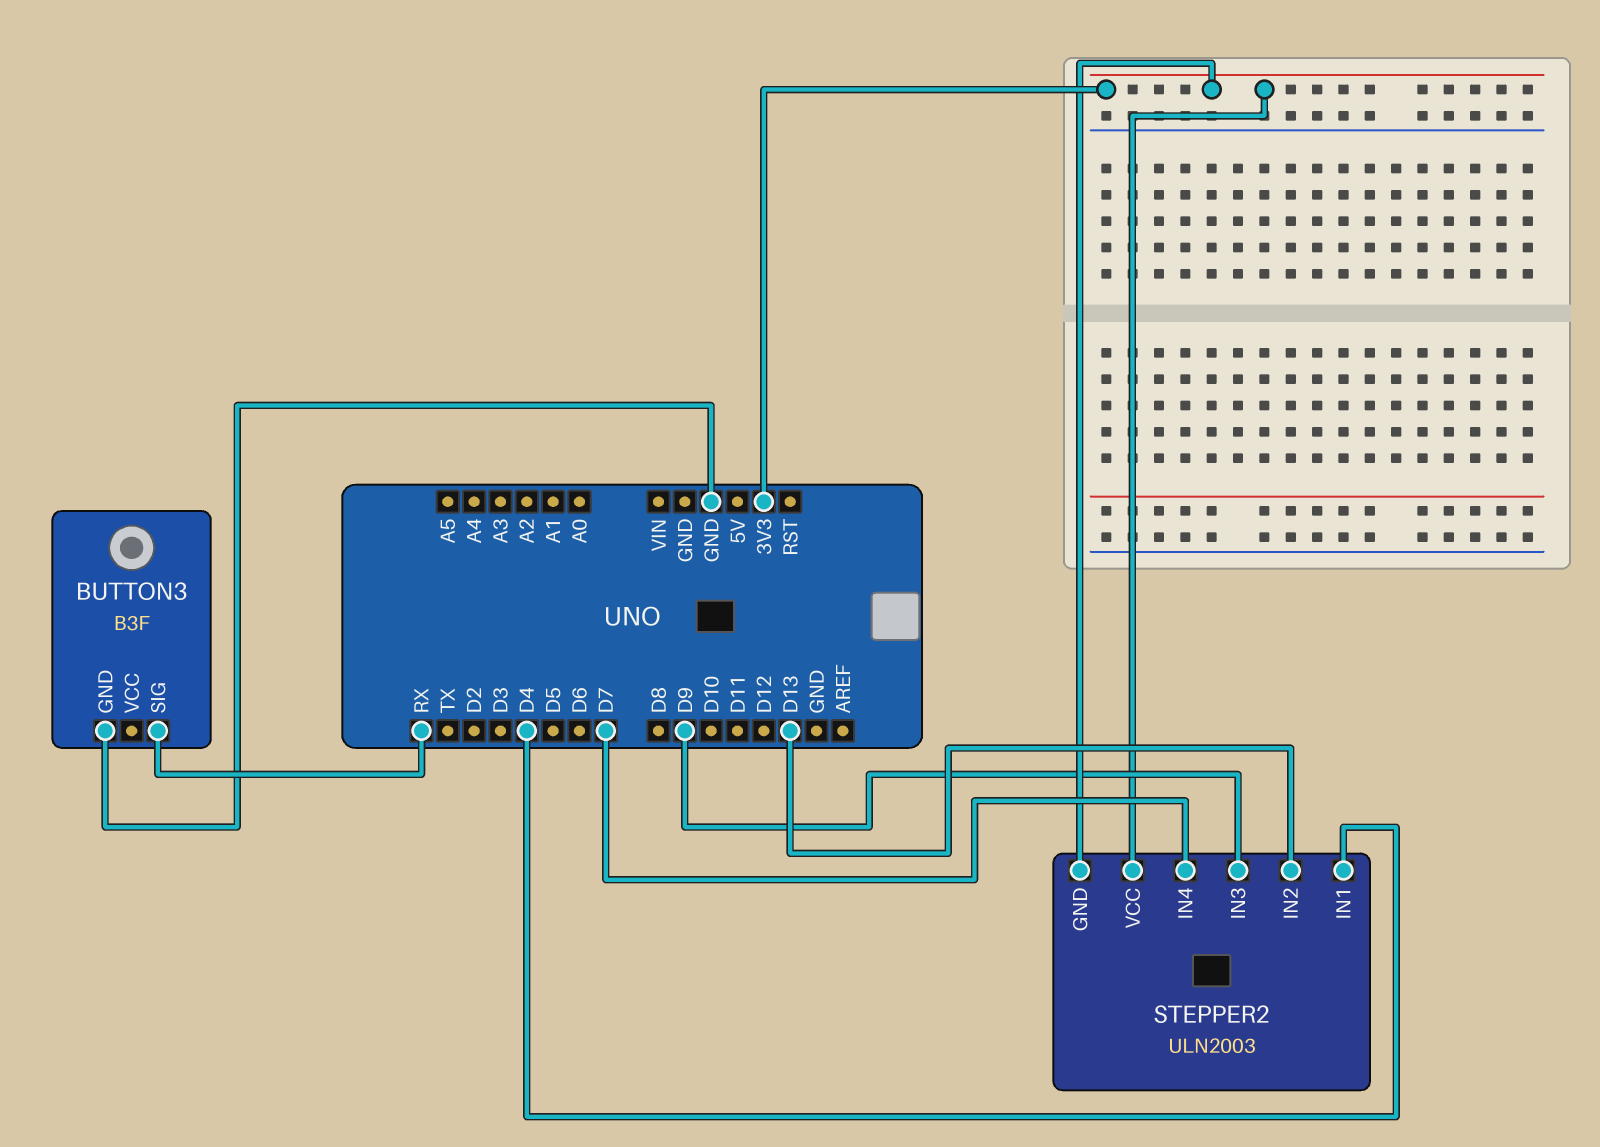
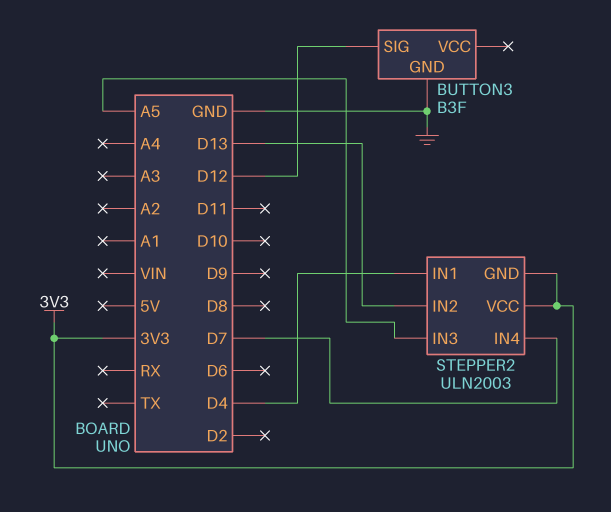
BUTTON3 pin SIG: RX -> D12
STEPPER2 pin IN3: D9 -> A5

